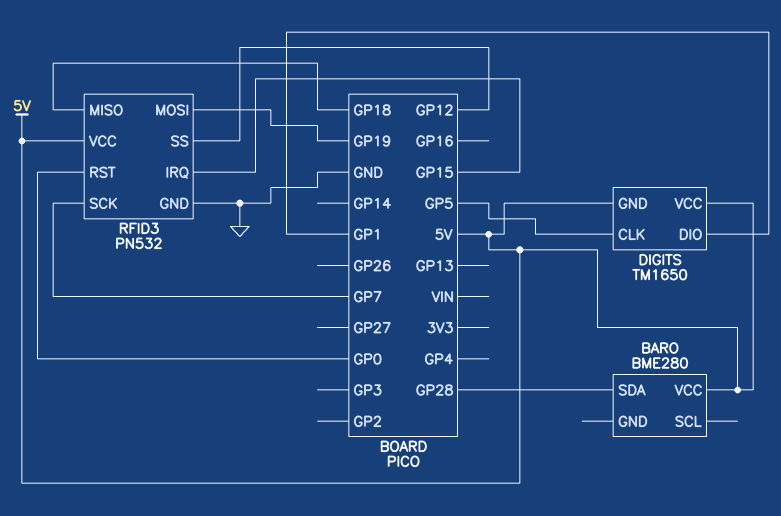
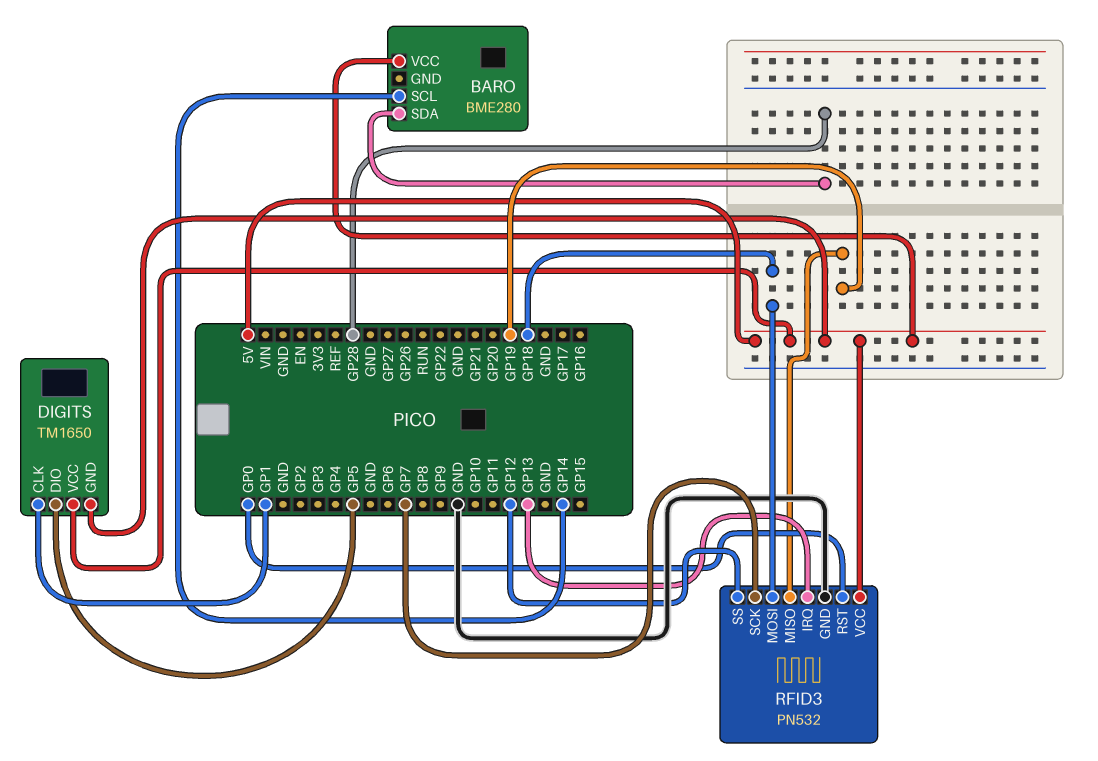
BARO pin SCL: none -> GP14
DIGITS pin CLK: GP5 -> GP1
DIGITS pin DIO: GP1 -> GP5
RFID3 pin IRQ: GP15 -> GP13
RFID3 pin MISO: GP18 -> GP19
RFID3 pin MOSI: GP19 -> GP18

